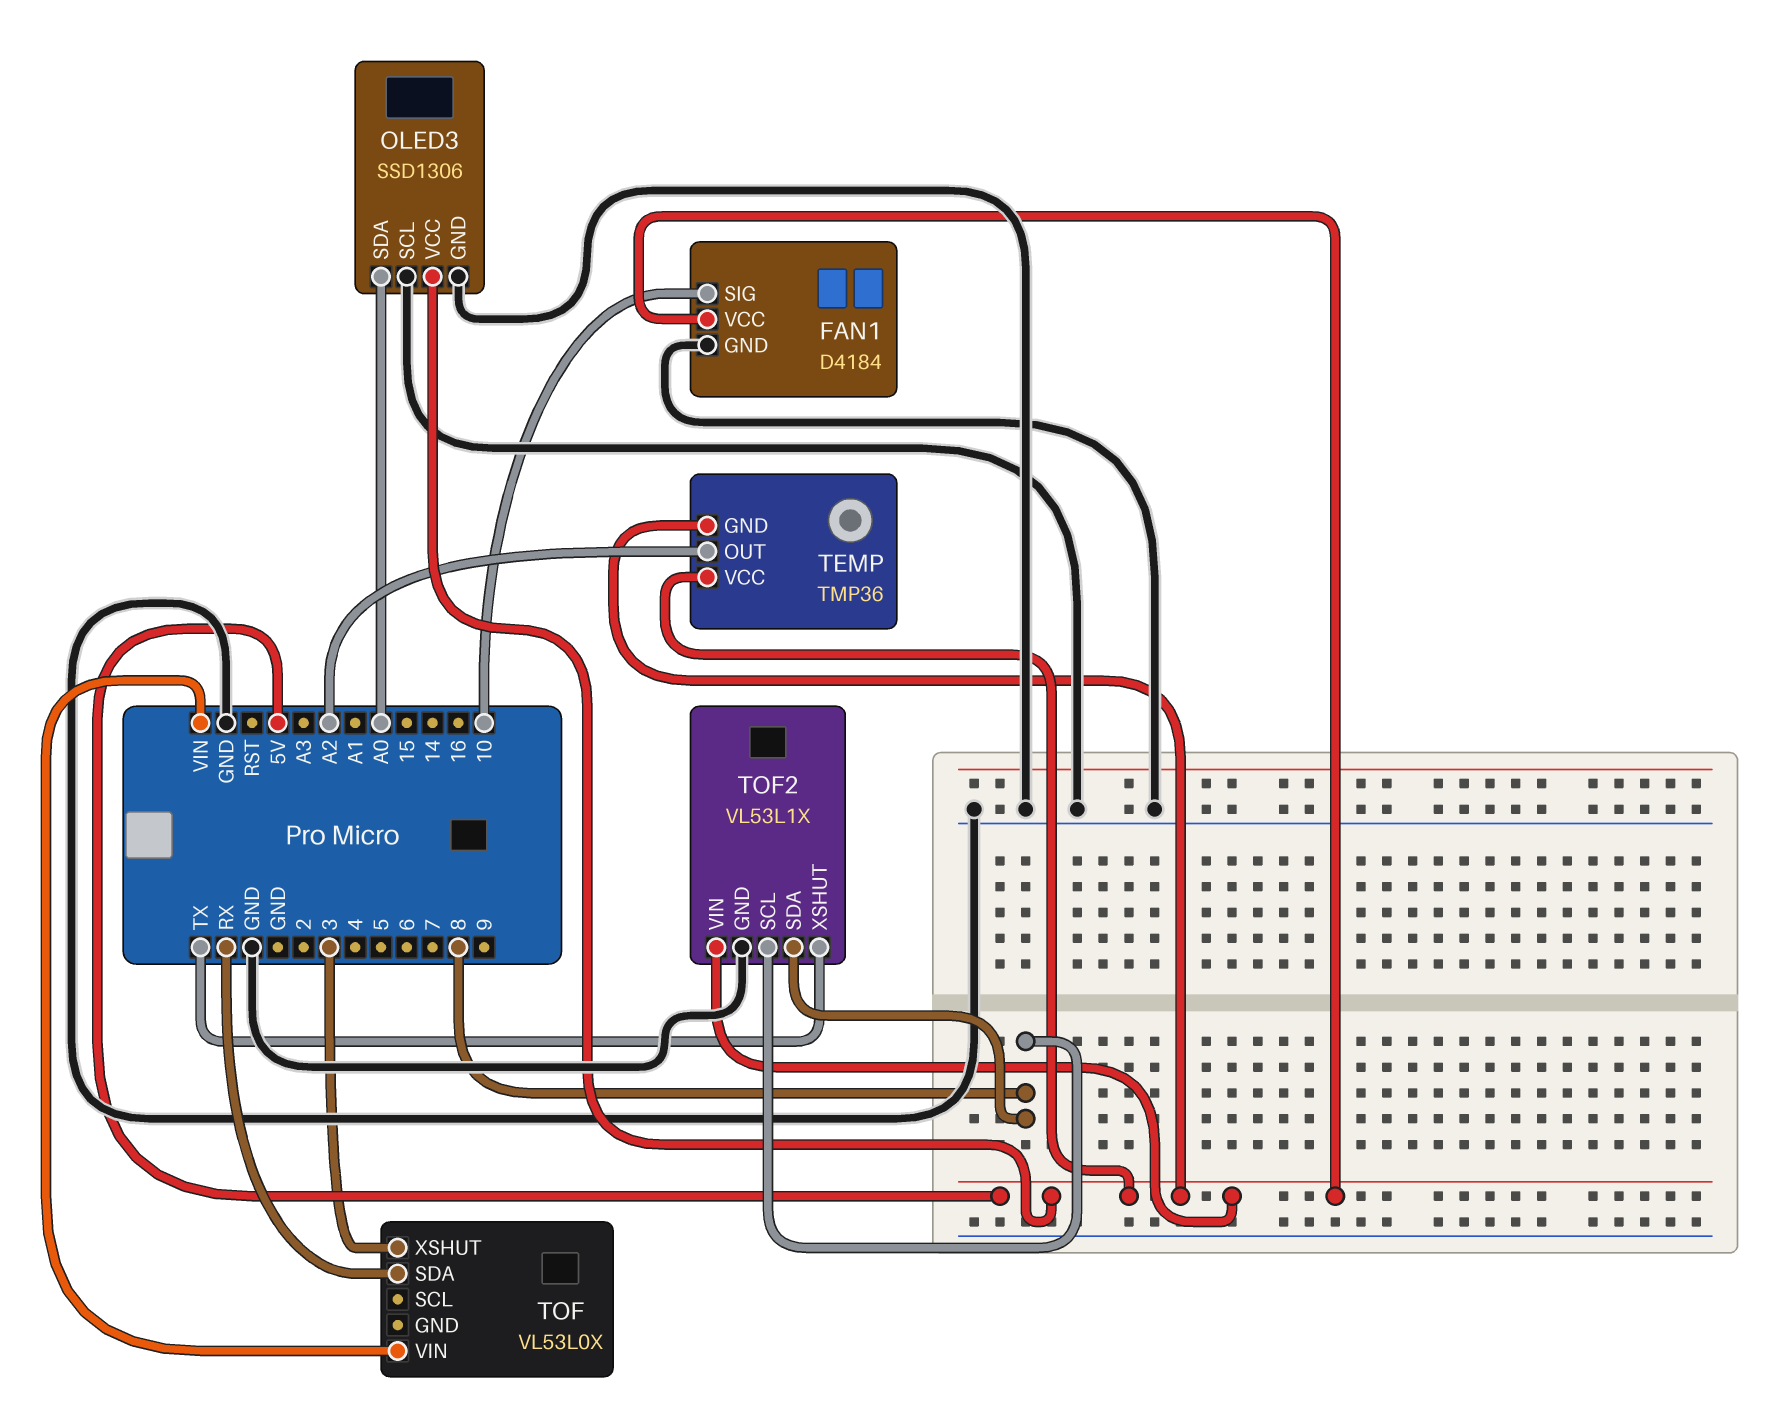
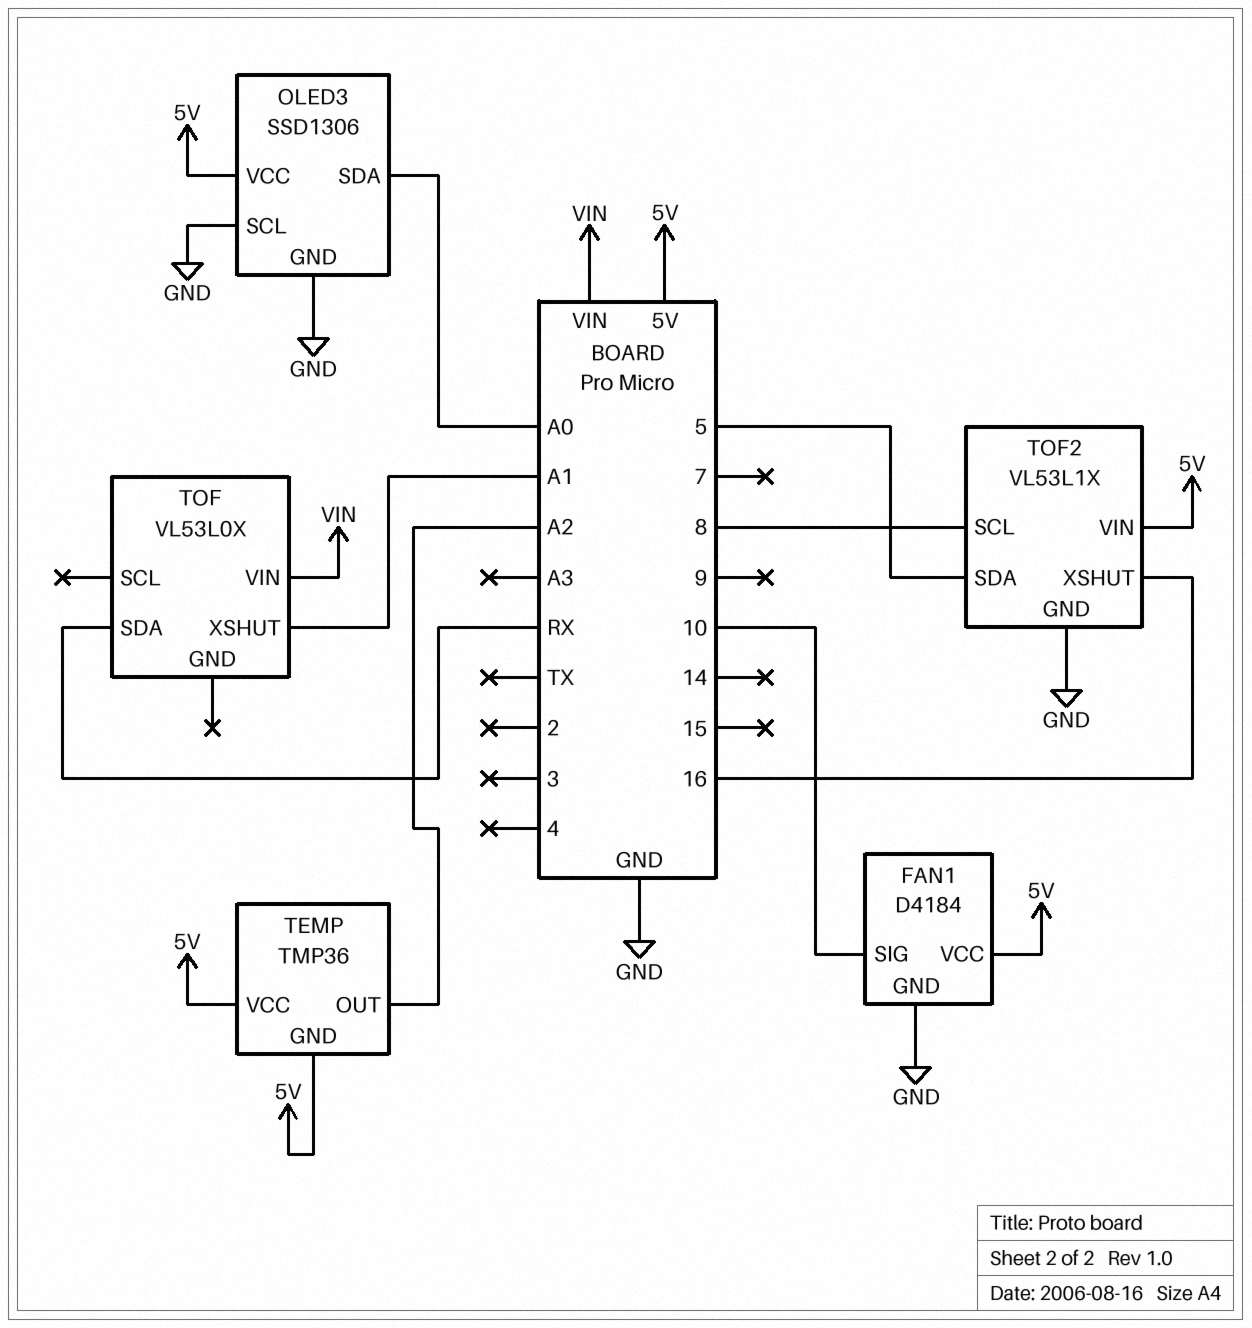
TOF pin XSHUT: 3 -> A1
TOF2 pin SDA: 8 -> 5
TOF2 pin XSHUT: TX -> 16

